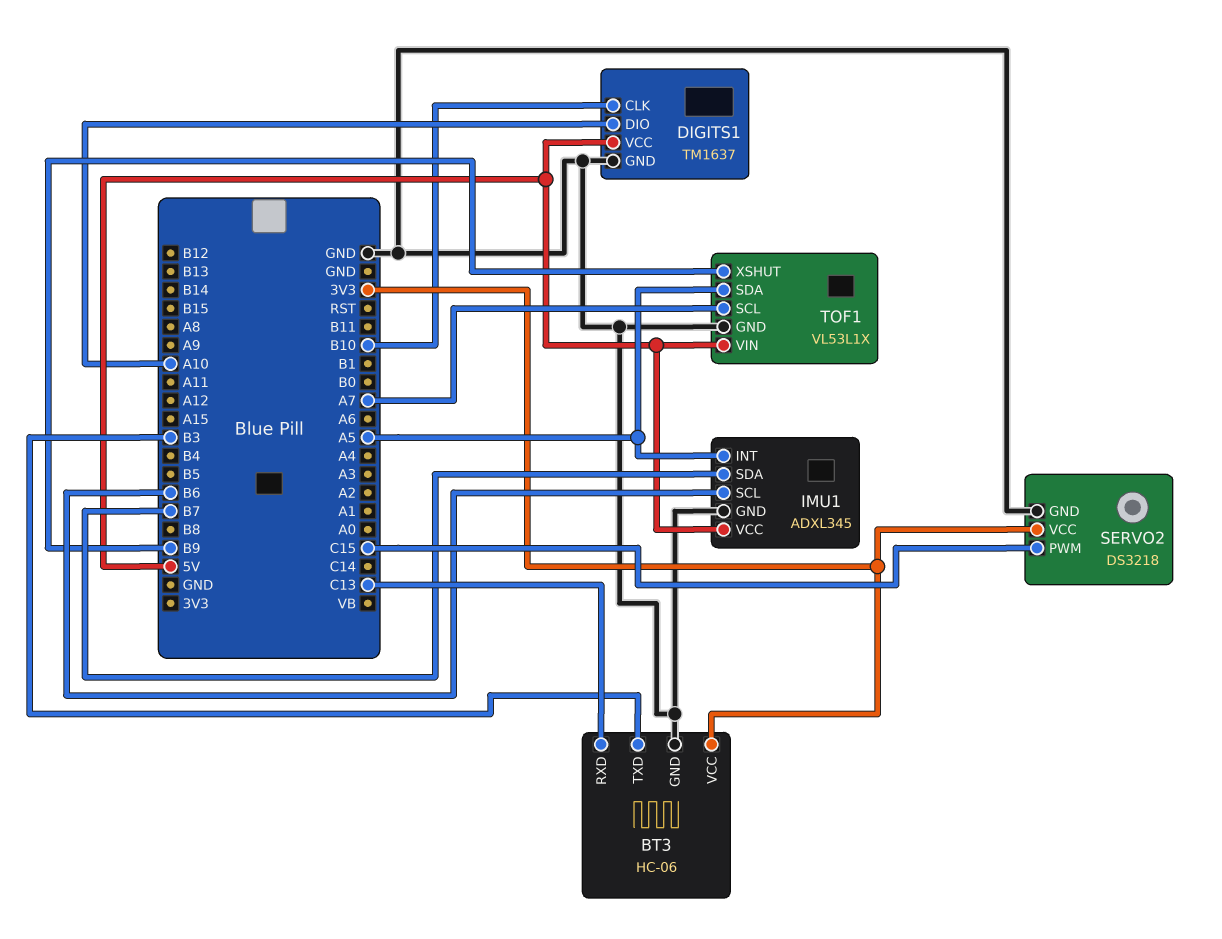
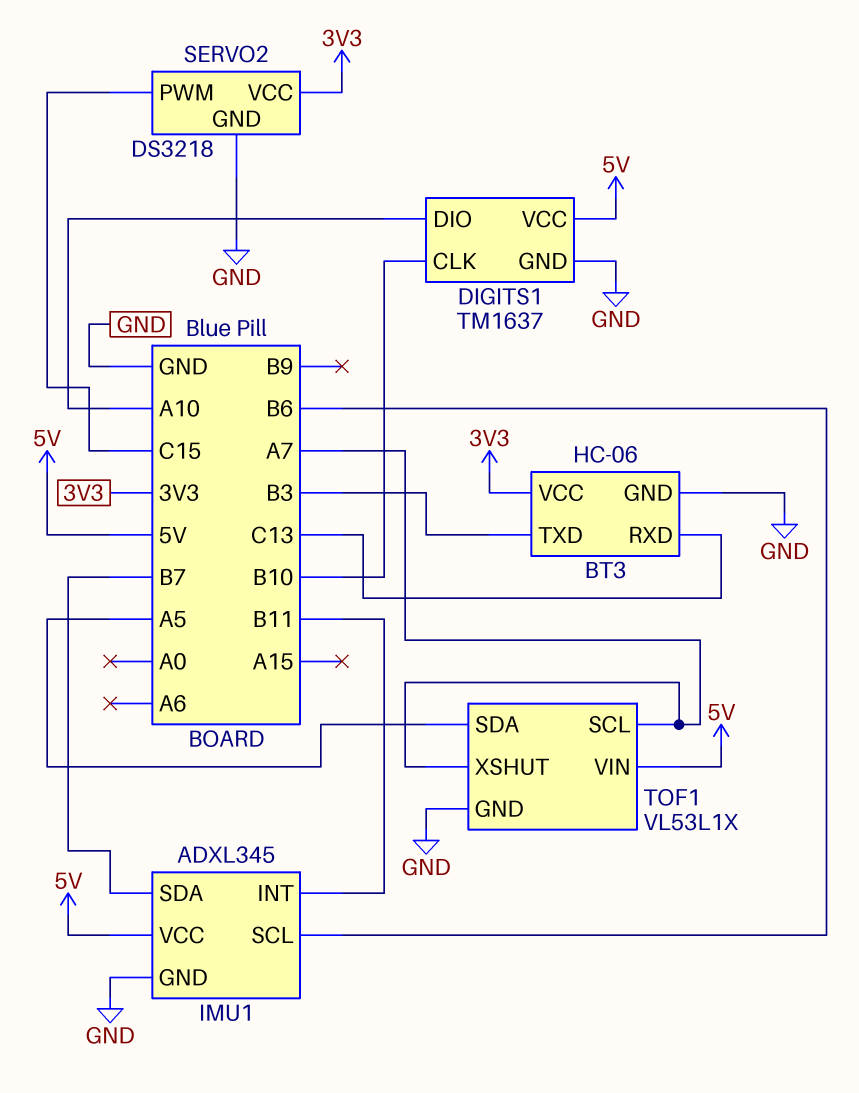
IMU1 pin INT: A5 -> B11
TOF1 pin XSHUT: B9 -> A7

